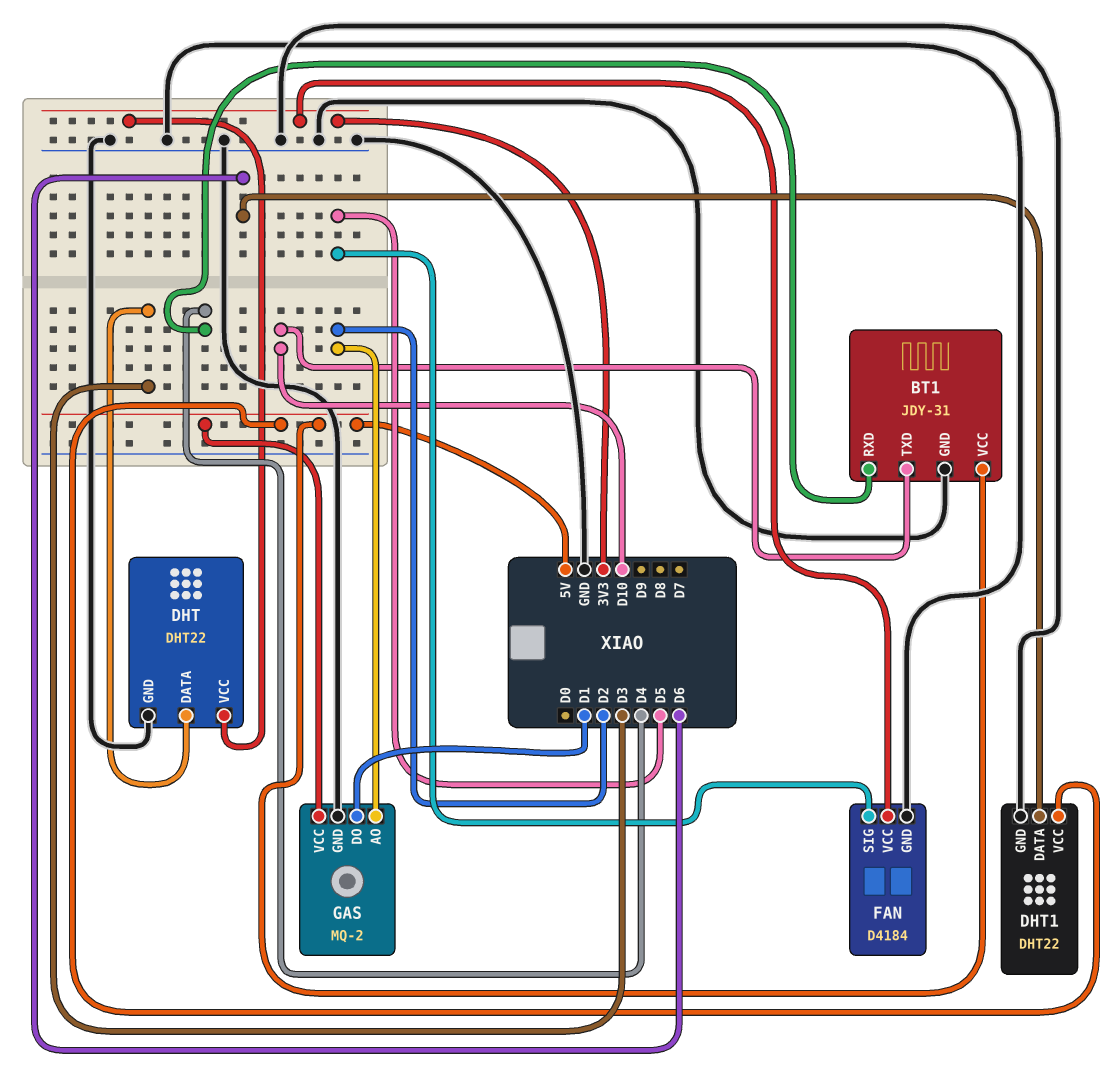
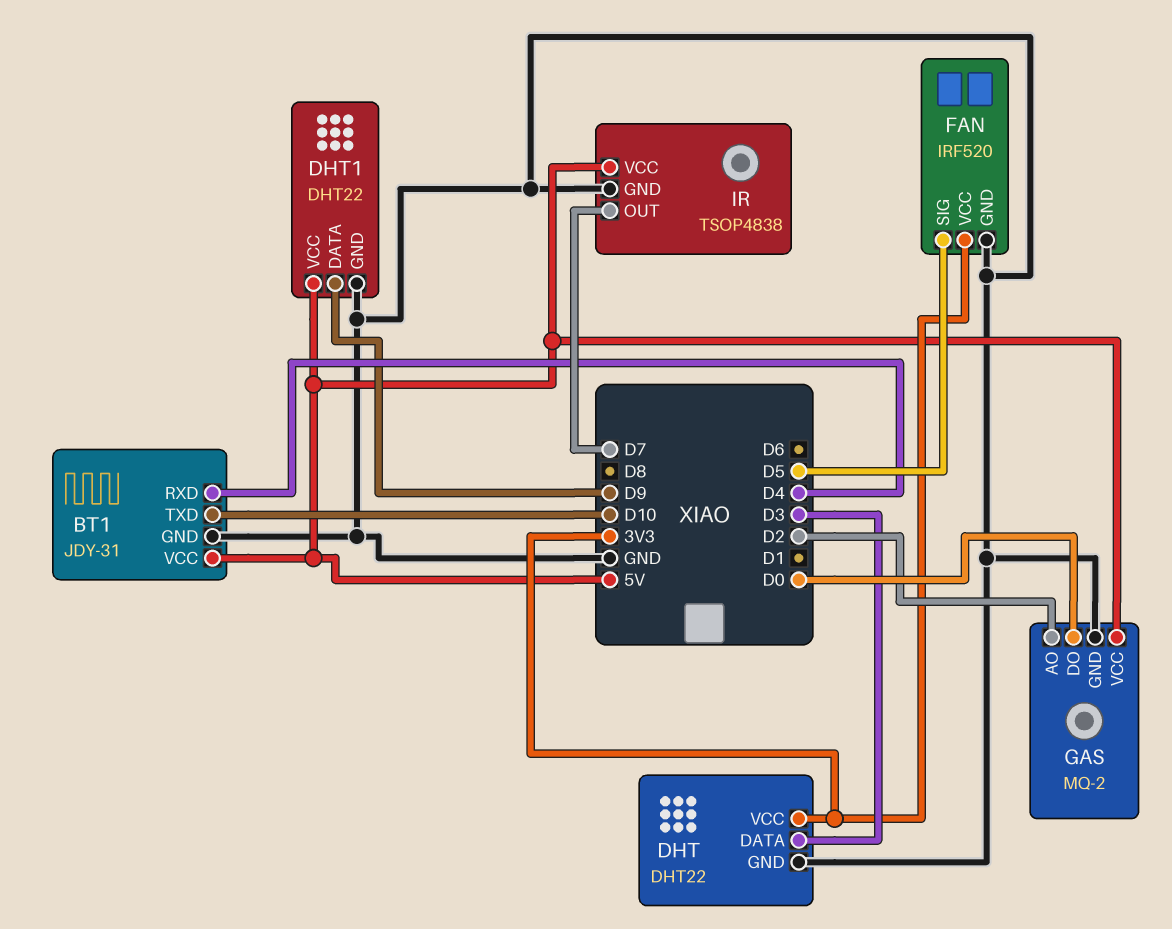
DHT1 pin DATA: D6 -> D9
FAN: D4184 -> IRF520
GAS pin DO: D1 -> D0
IR: none -> TSOP4838
IR pin GND: none -> GND
IR pin OUT: none -> D7
IR pin VCC: none -> 5V

